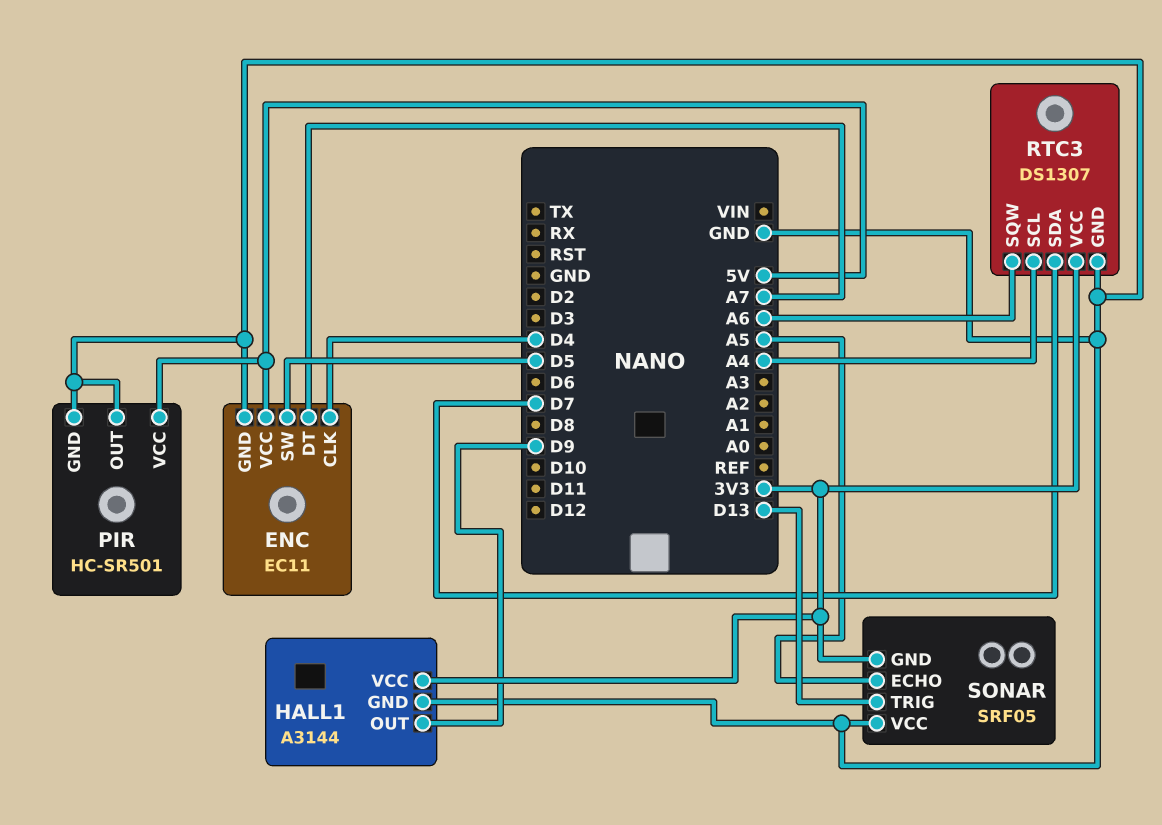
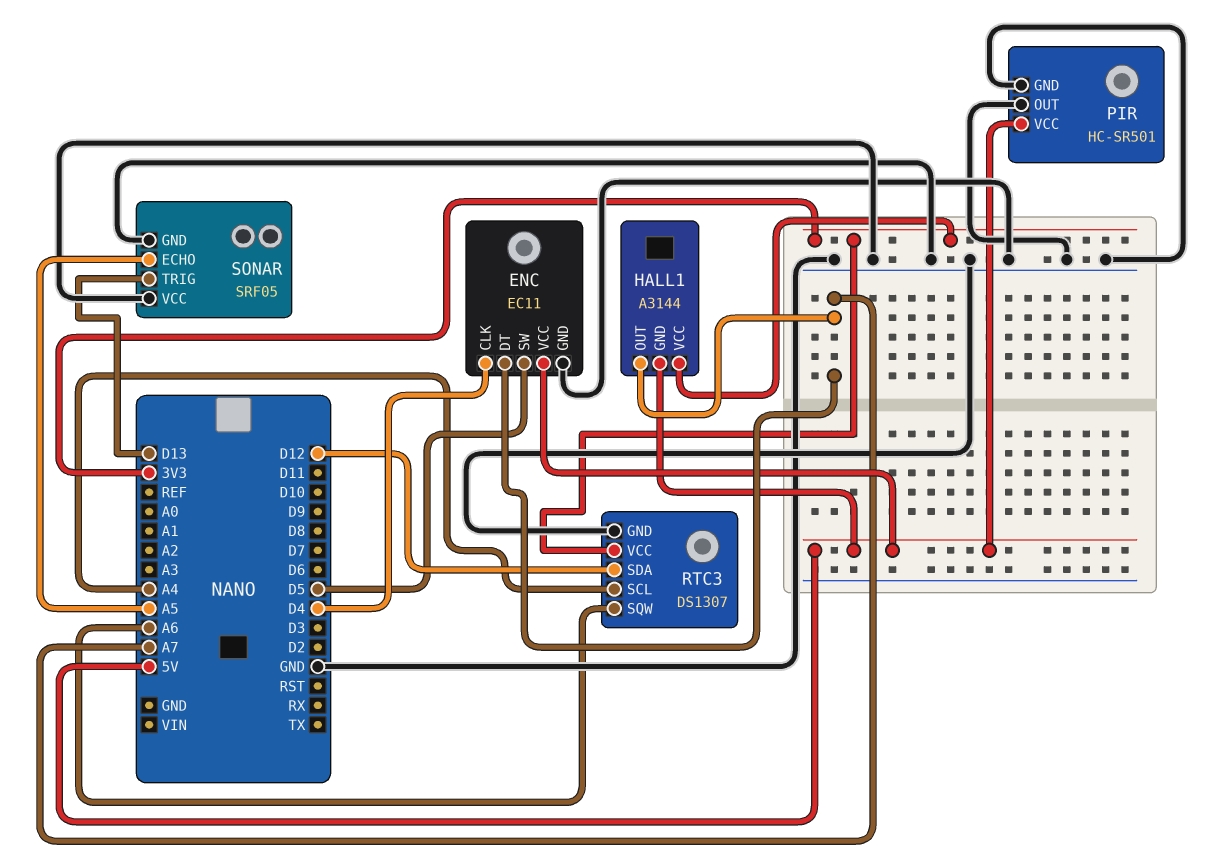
HALL1 pin GND: GND -> 5V
HALL1 pin OUT: D9 -> A7
RTC3 pin SDA: D7 -> D12
SONAR pin GND: 3V3 -> GND

